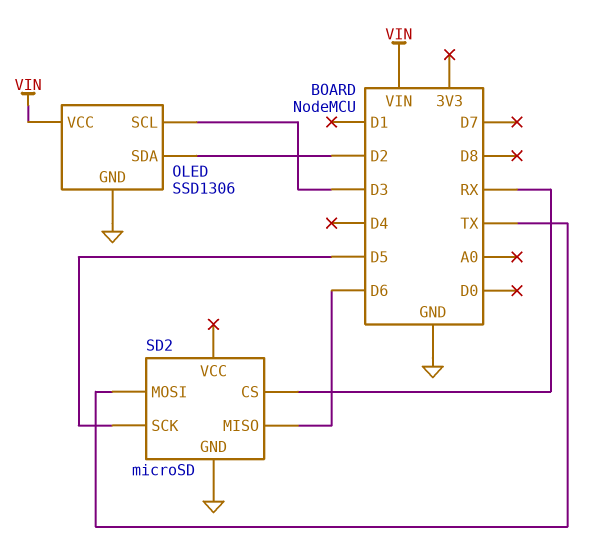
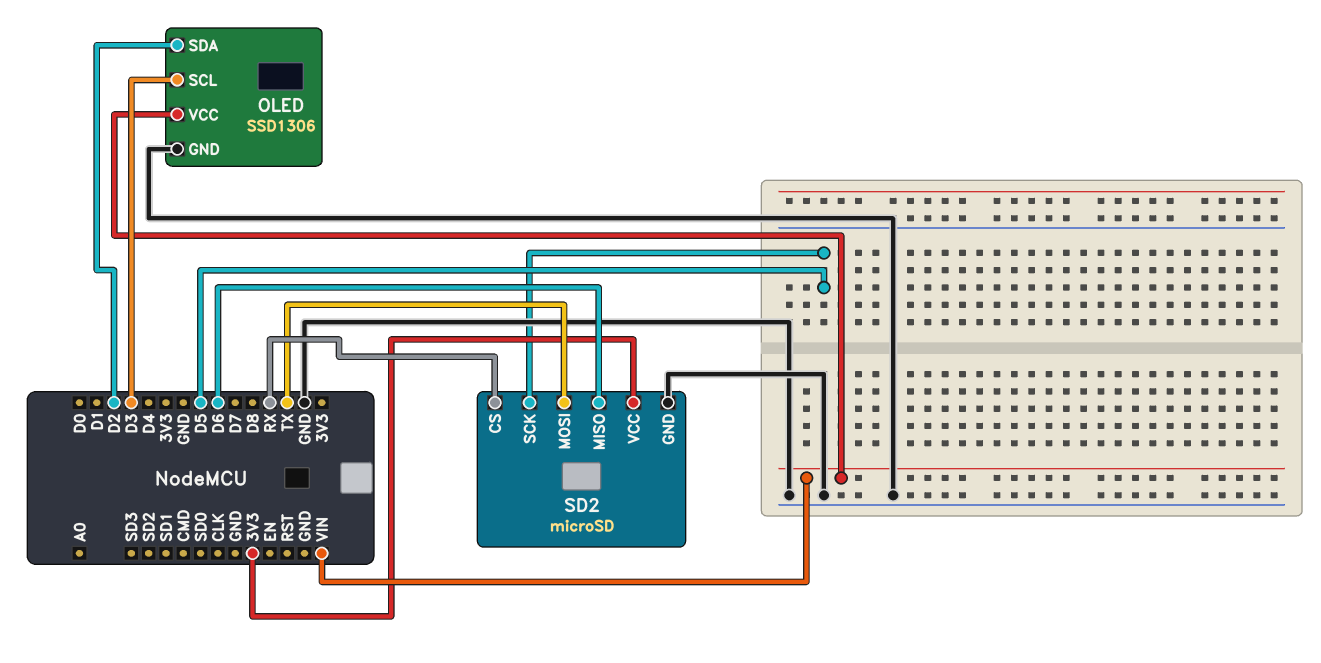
SD2 pin VCC: none -> 3V3

